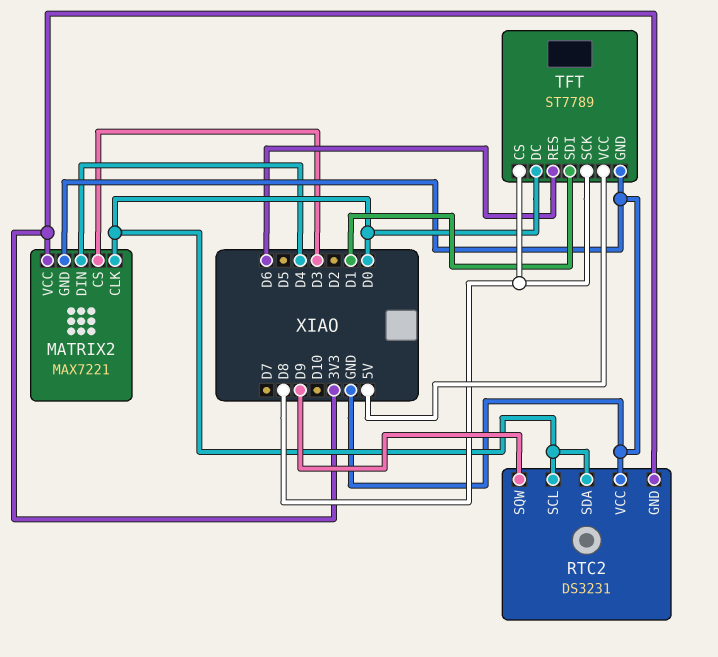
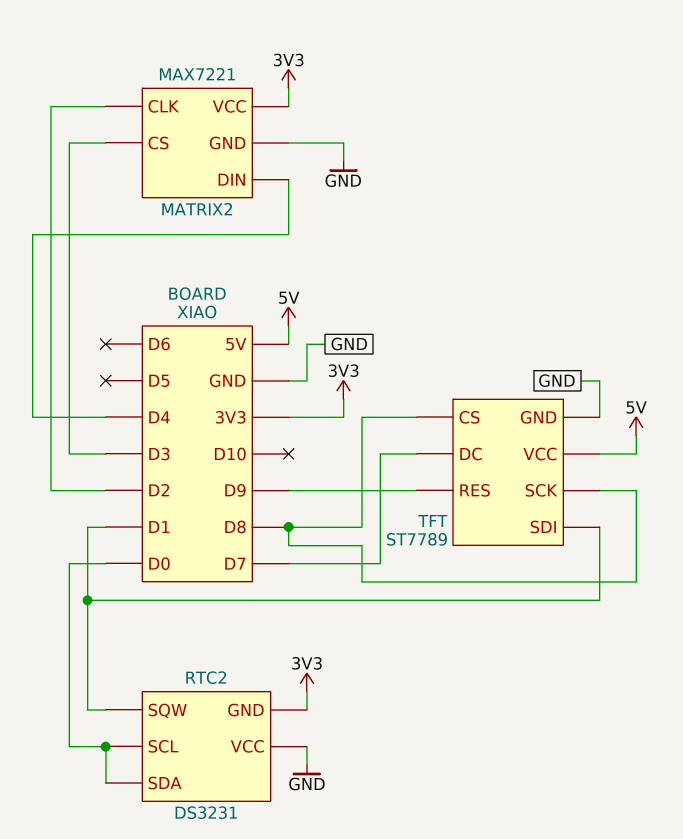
MATRIX2 pin CLK: D0 -> D2
RTC2 pin SQW: D9 -> D1
TFT pin DC: D0 -> D7
TFT pin RES: D6 -> D9

